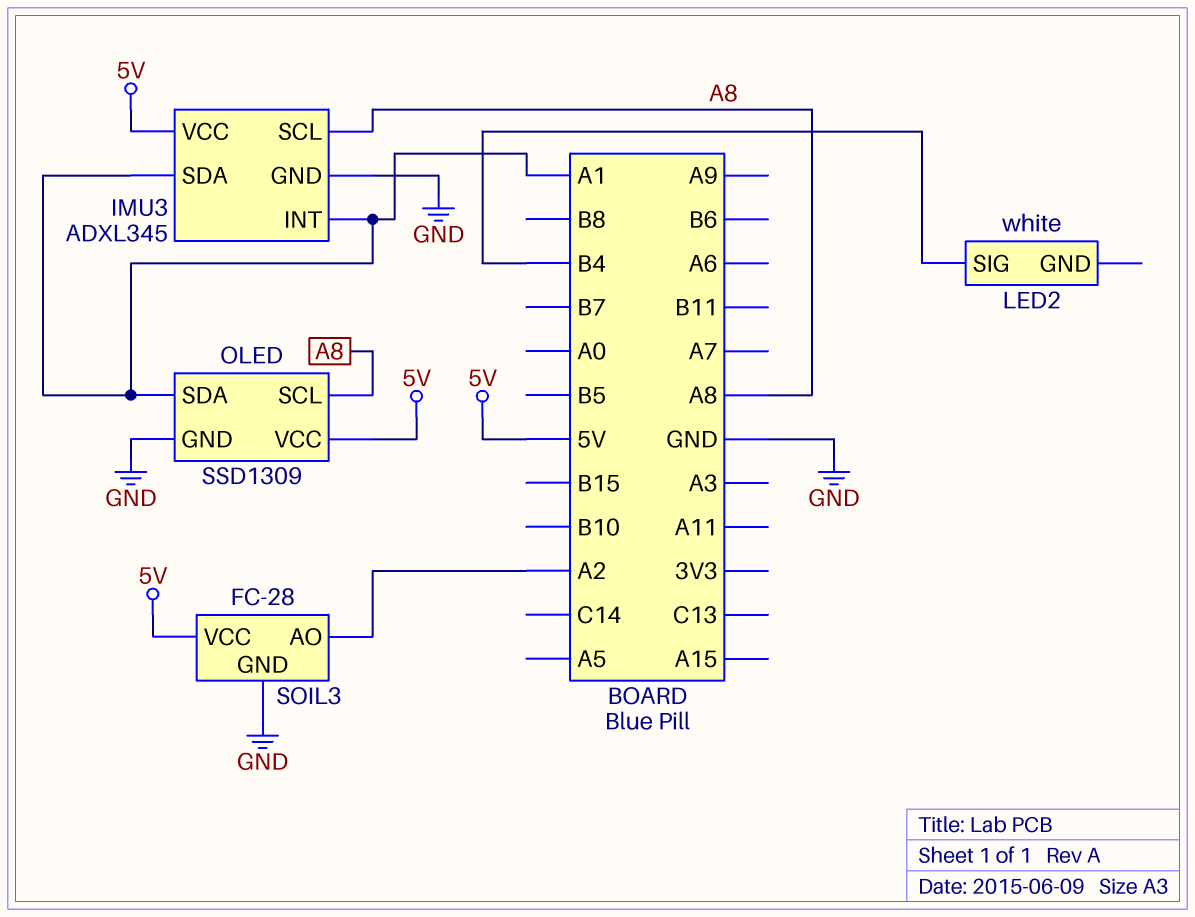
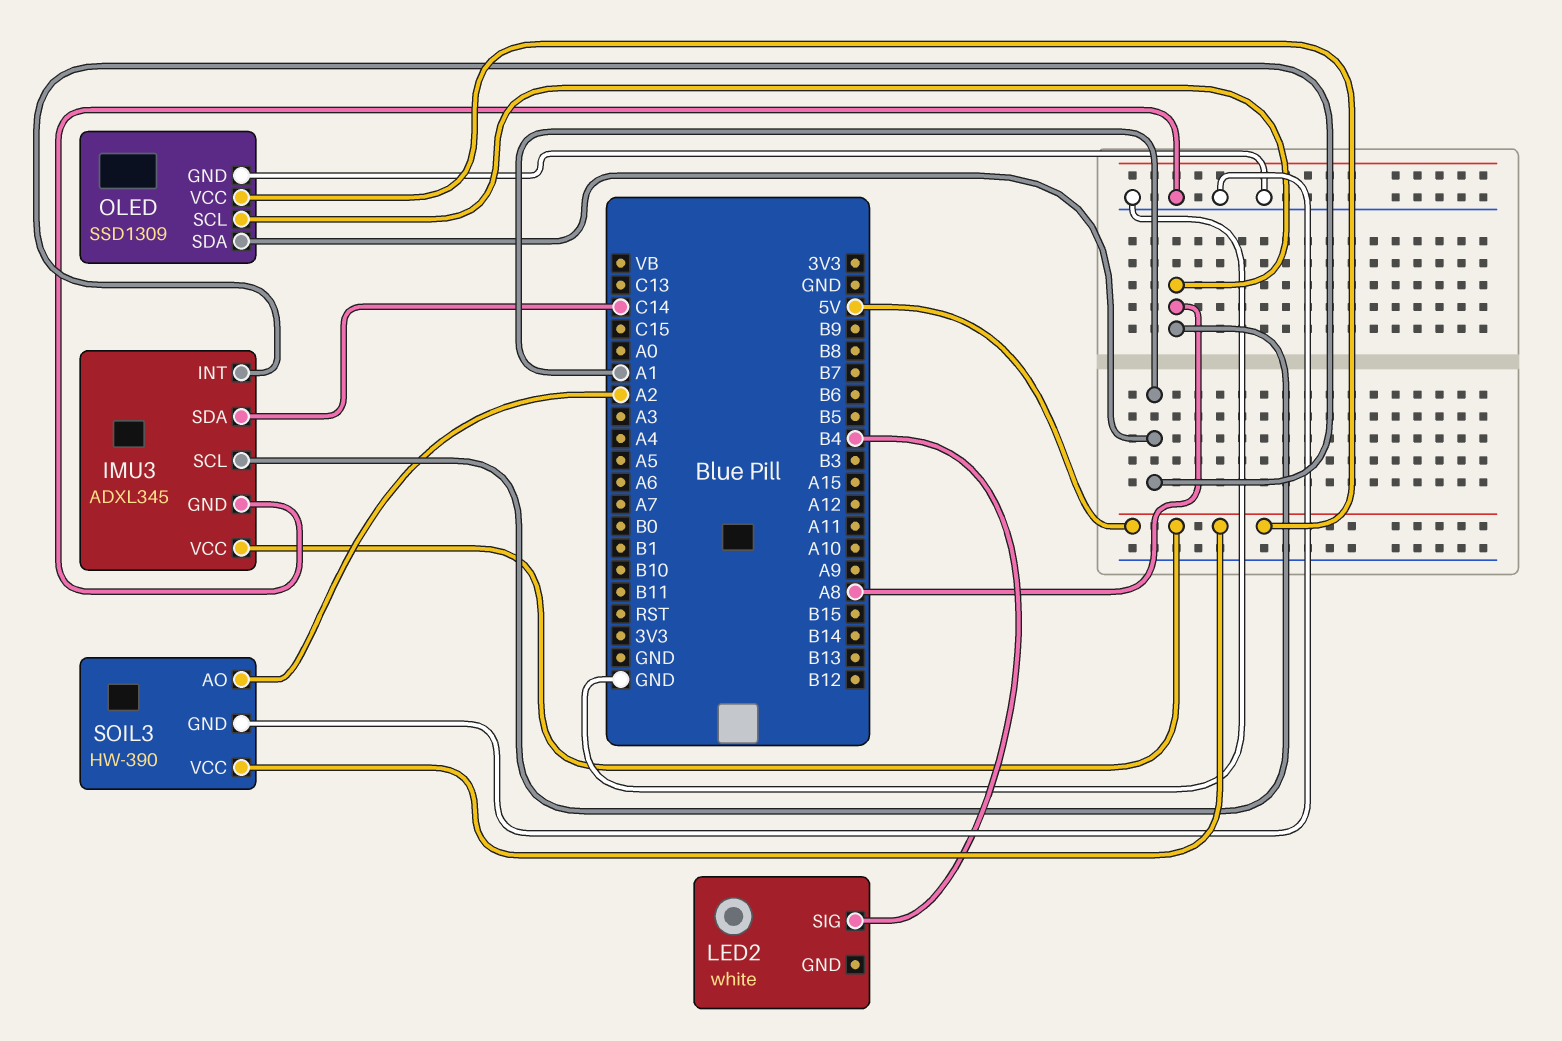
IMU3 pin SDA: A1 -> C14
SOIL3: FC-28 -> HW-390

